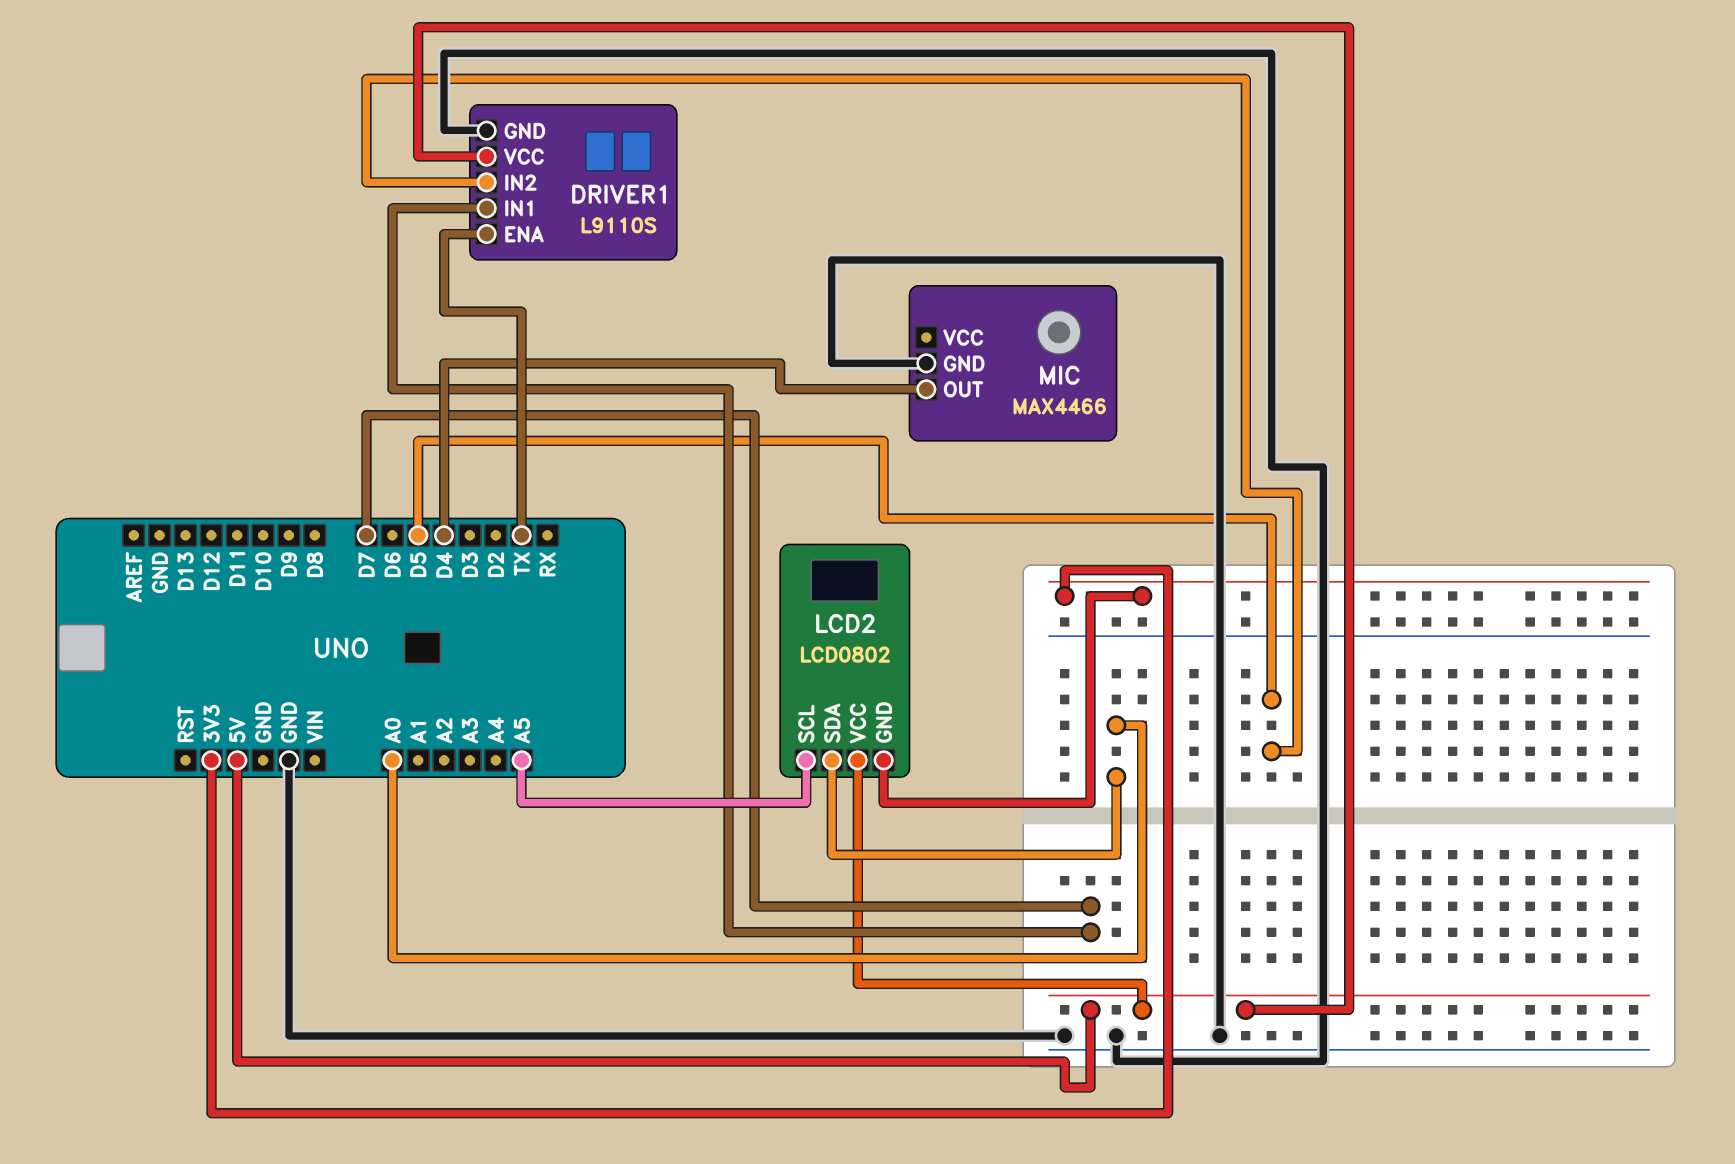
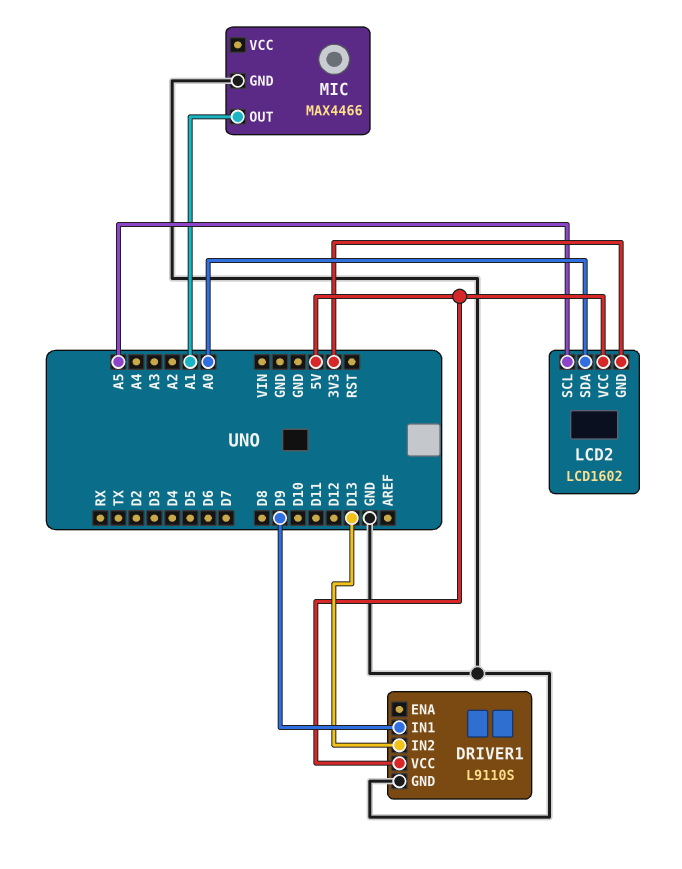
DRIVER1 pin ENA: TX -> none
DRIVER1 pin IN1: D7 -> D9
DRIVER1 pin IN2: D5 -> D13
LCD2: LCD0802 -> LCD1602
MIC pin OUT: D4 -> A1

